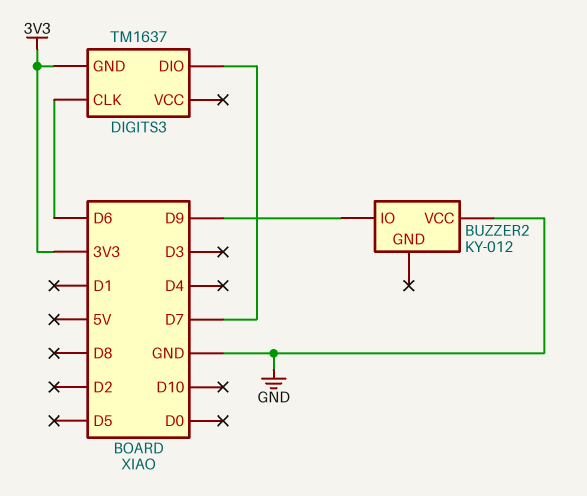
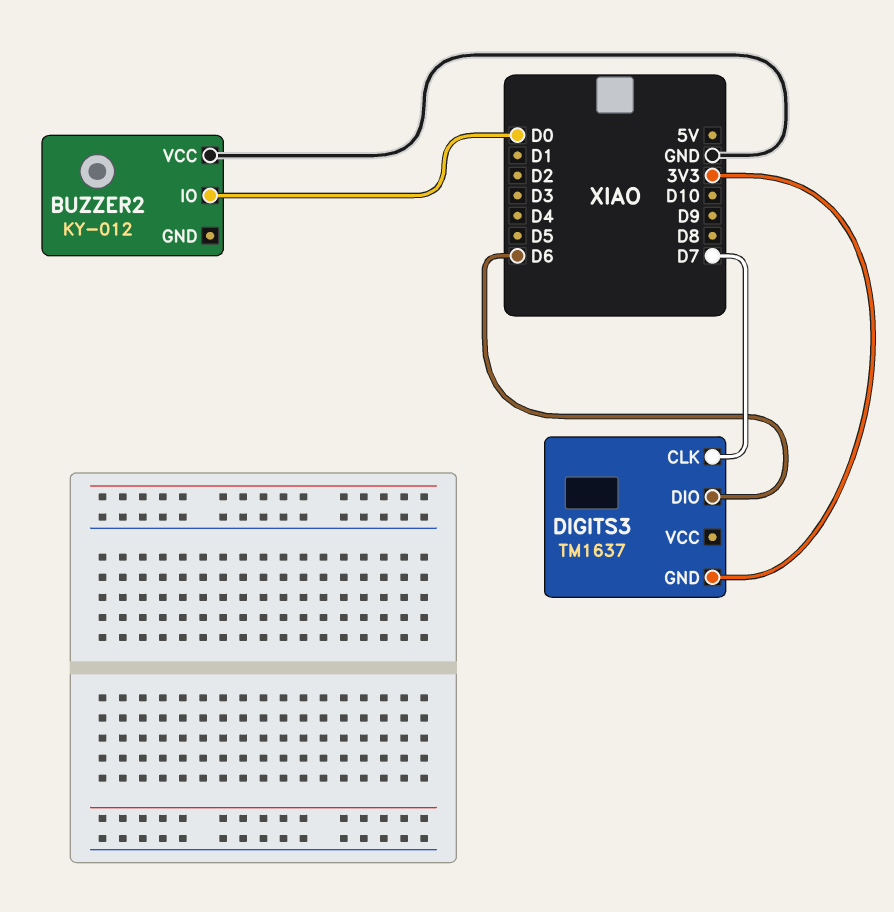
BUZZER2 pin IO: D9 -> D0
DIGITS3 pin CLK: D6 -> D7
DIGITS3 pin DIO: D7 -> D6

